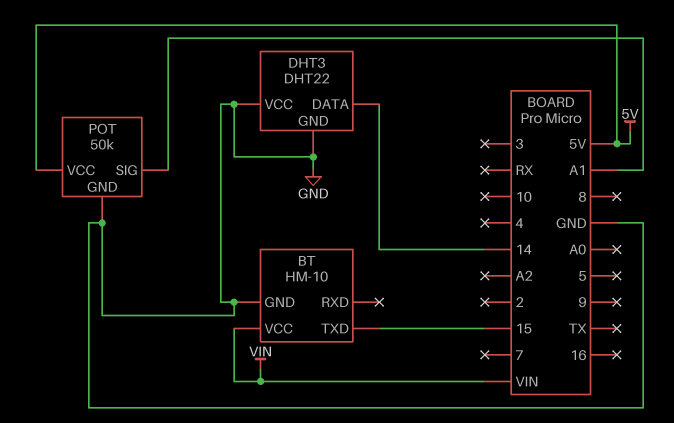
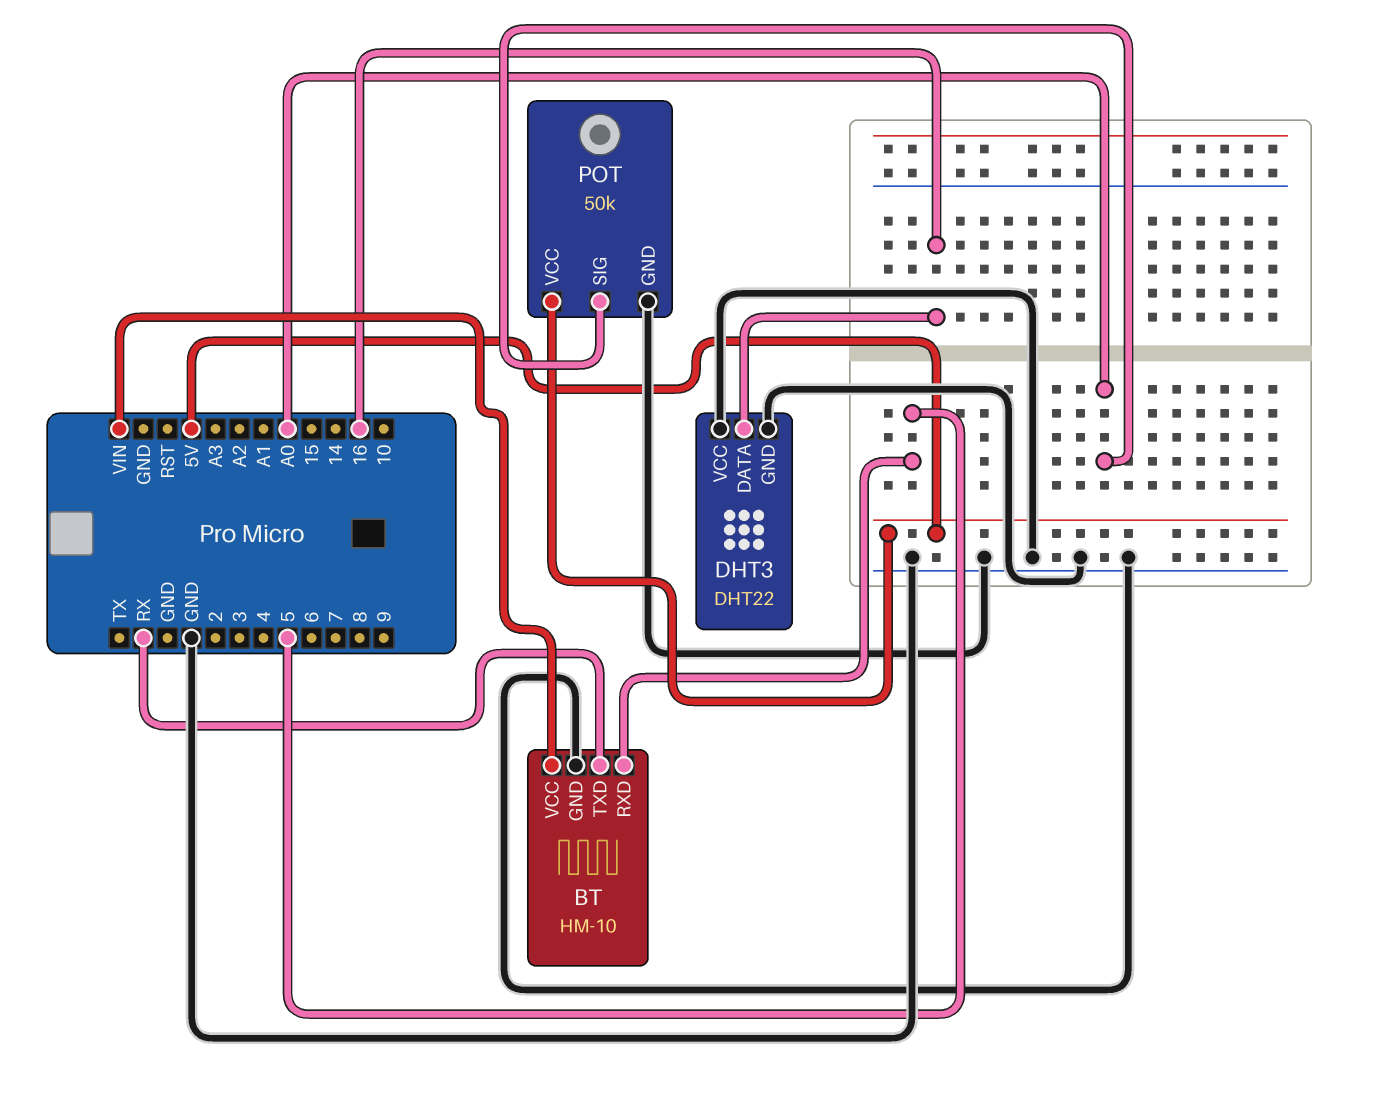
BT pin RXD: none -> 5
BT pin TXD: 15 -> RX
DHT3 pin DATA: 14 -> 16
POT pin SIG: A1 -> A0

